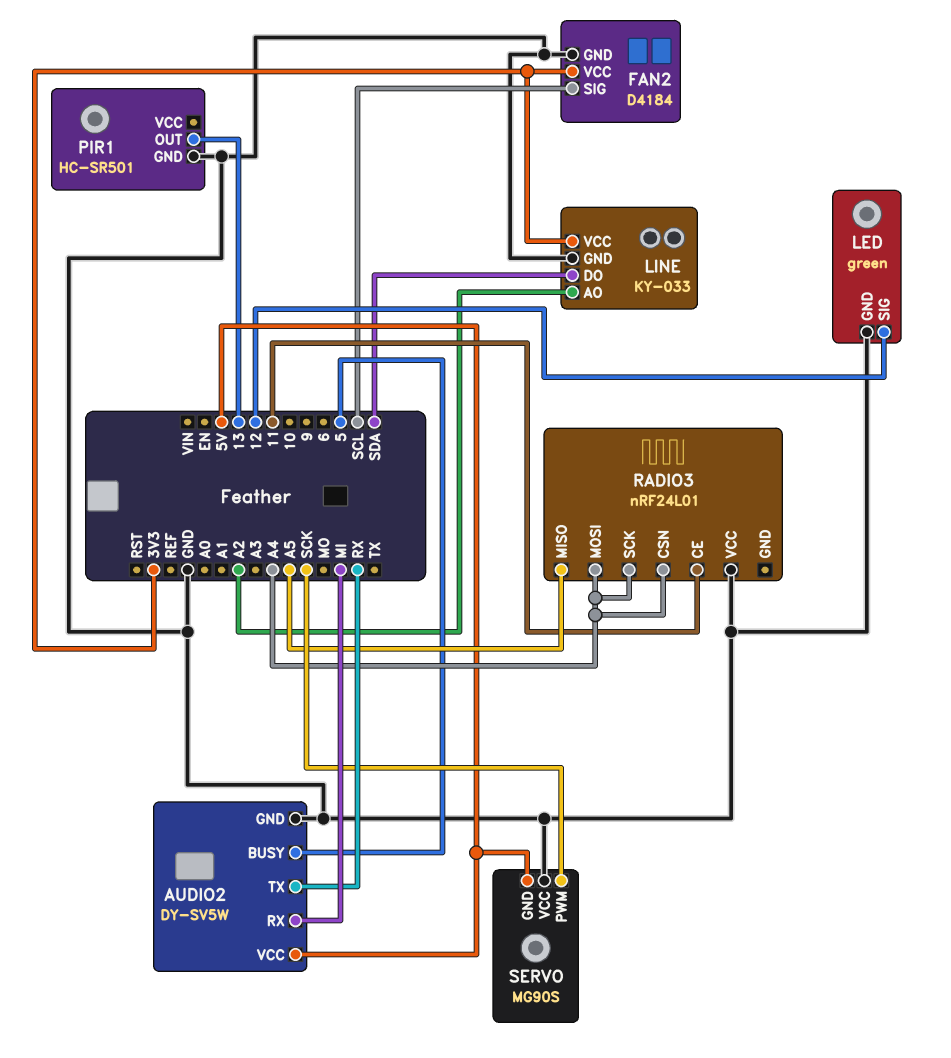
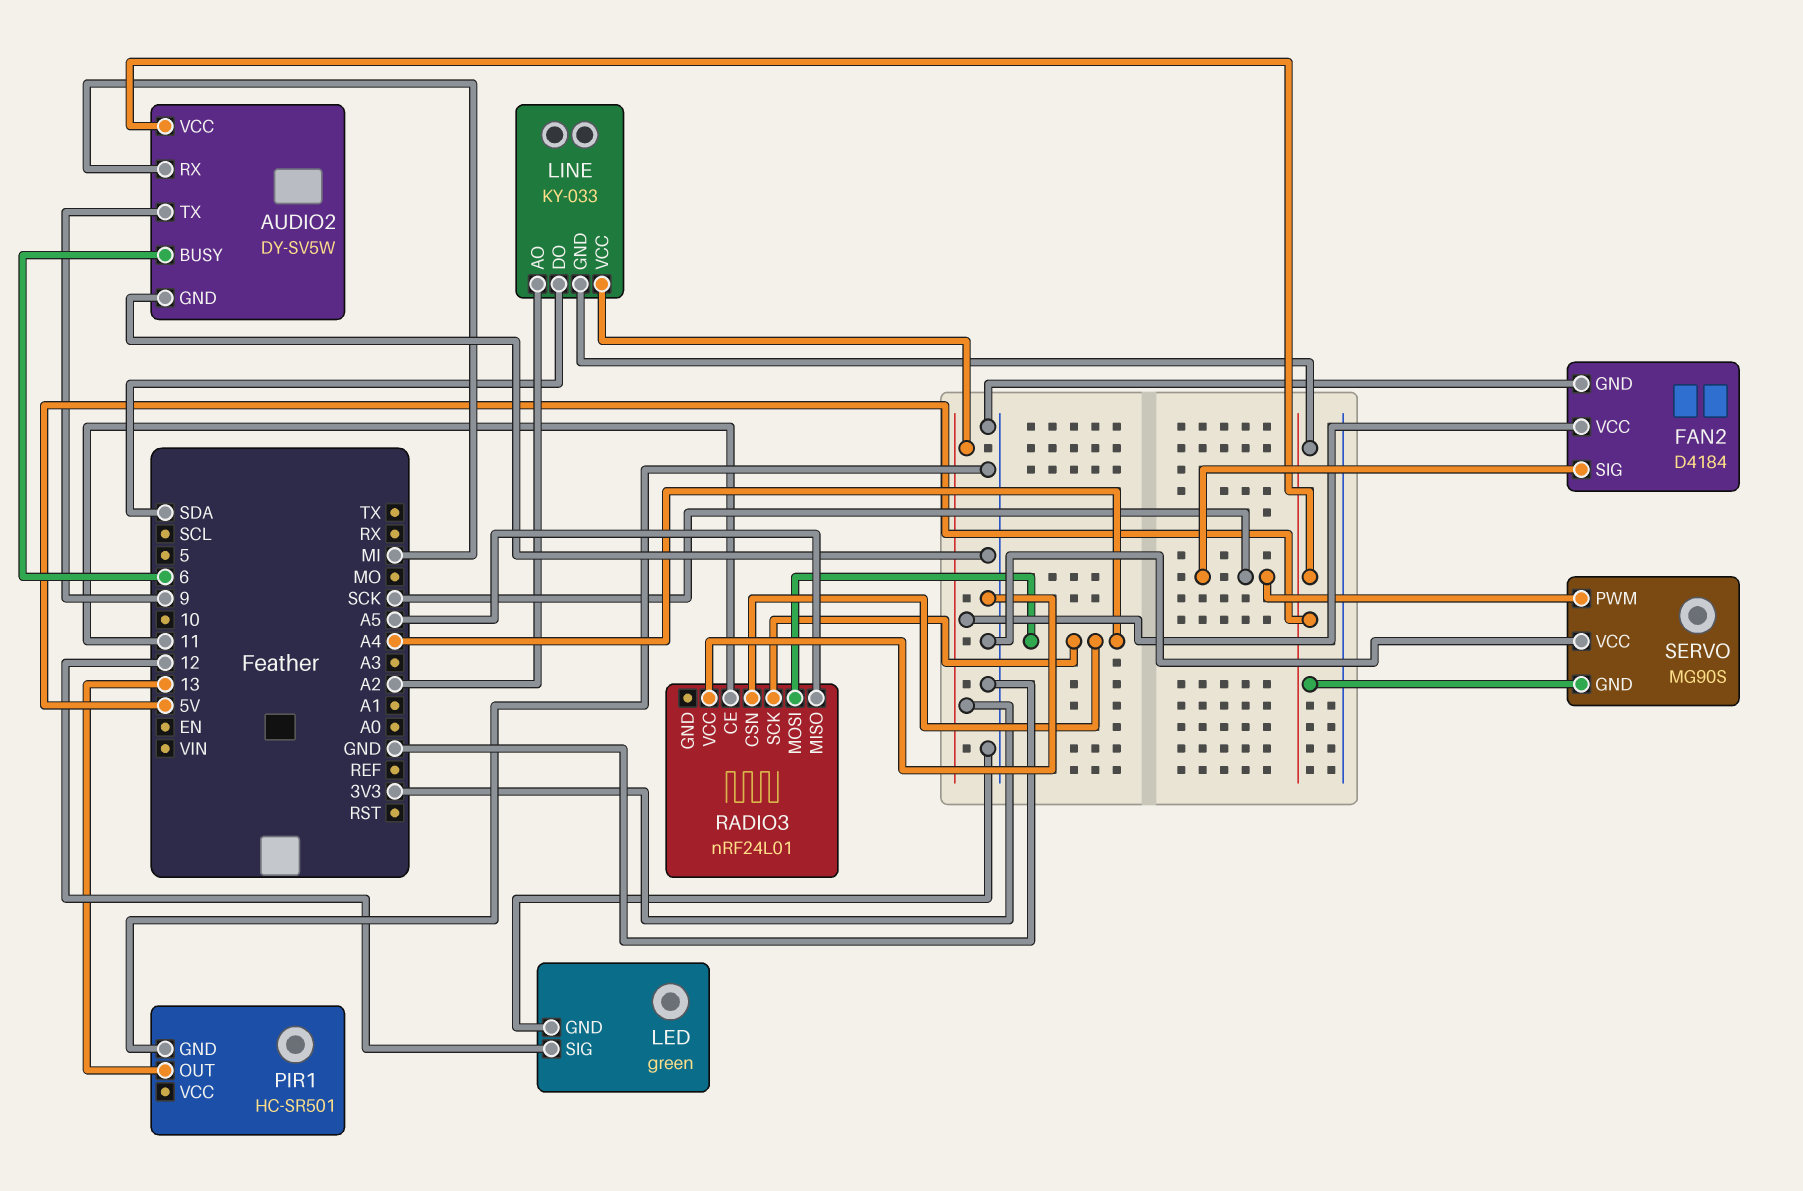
AUDIO2 pin BUSY: 5 -> 6
AUDIO2 pin TX: RX -> 9
FAN2 pin SIG: SCL -> SCK
LINE pin GND: GND -> 5V

